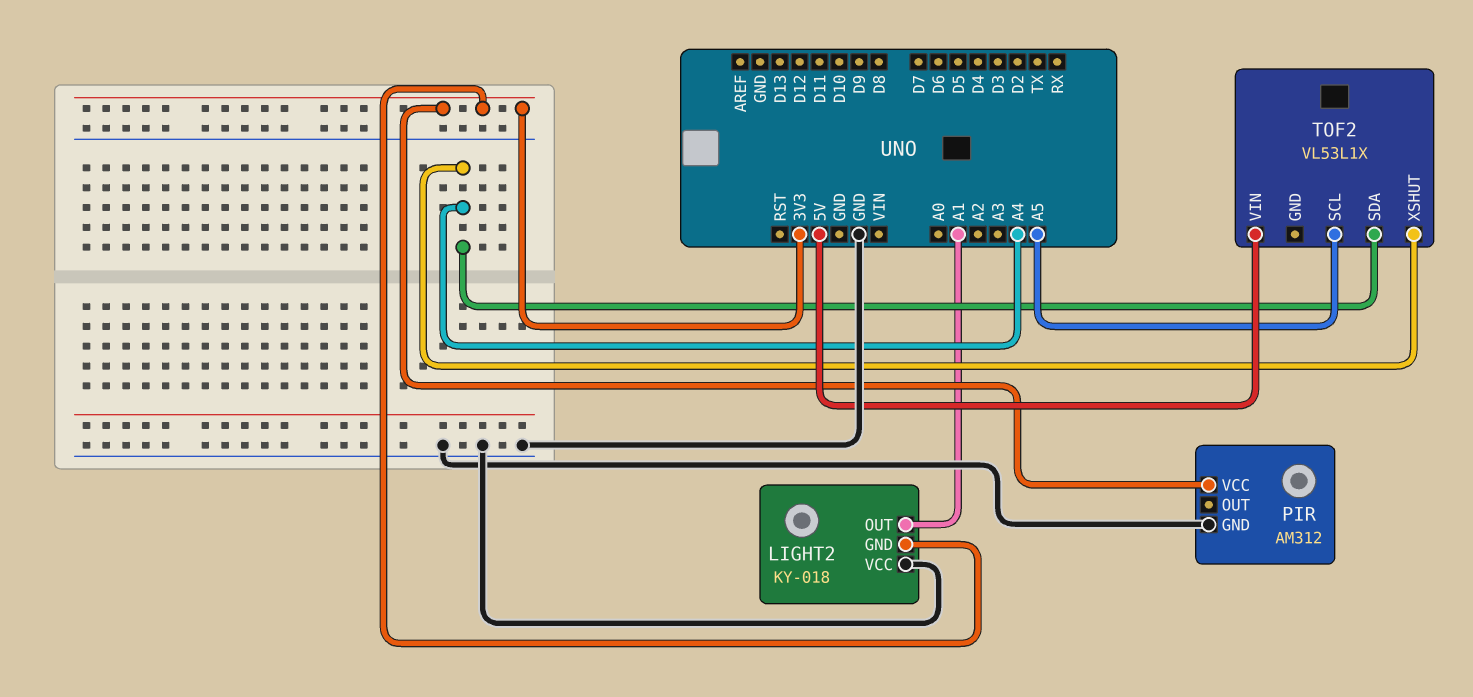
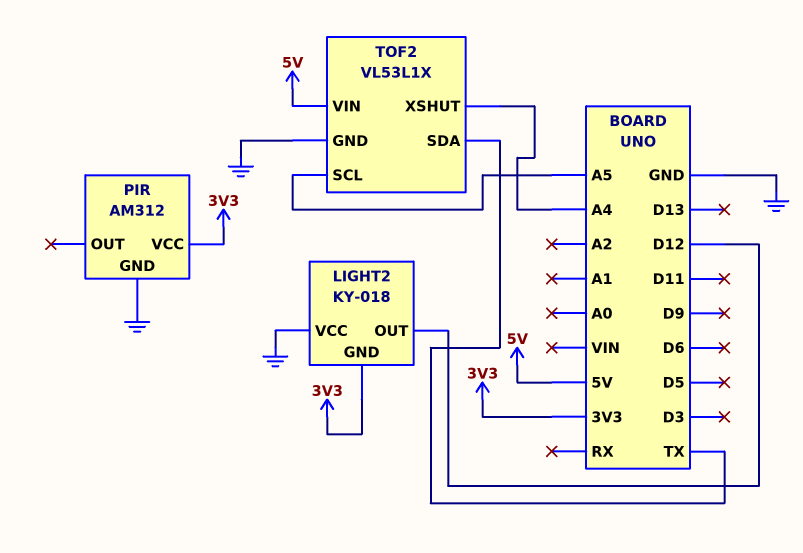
LIGHT2 pin OUT: A1 -> D12
TOF2 pin GND: none -> GND
TOF2 pin SDA: A4 -> TX

